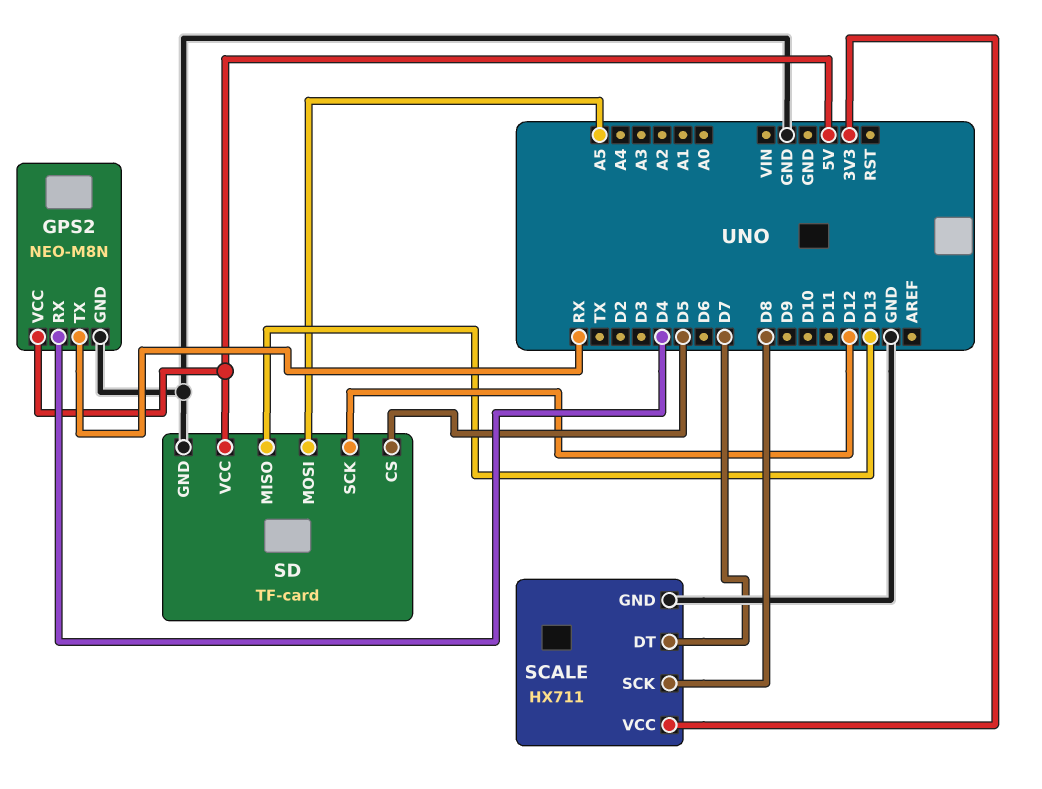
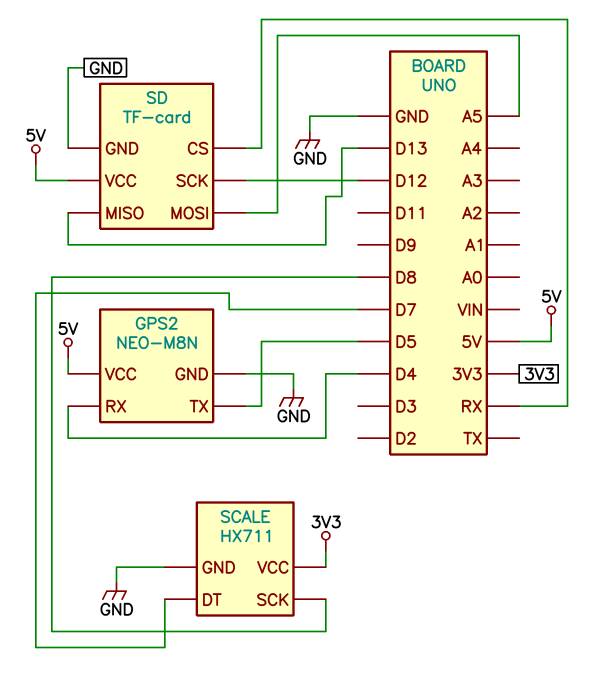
GPS2 pin TX: RX -> D5
SD pin CS: D5 -> RX

